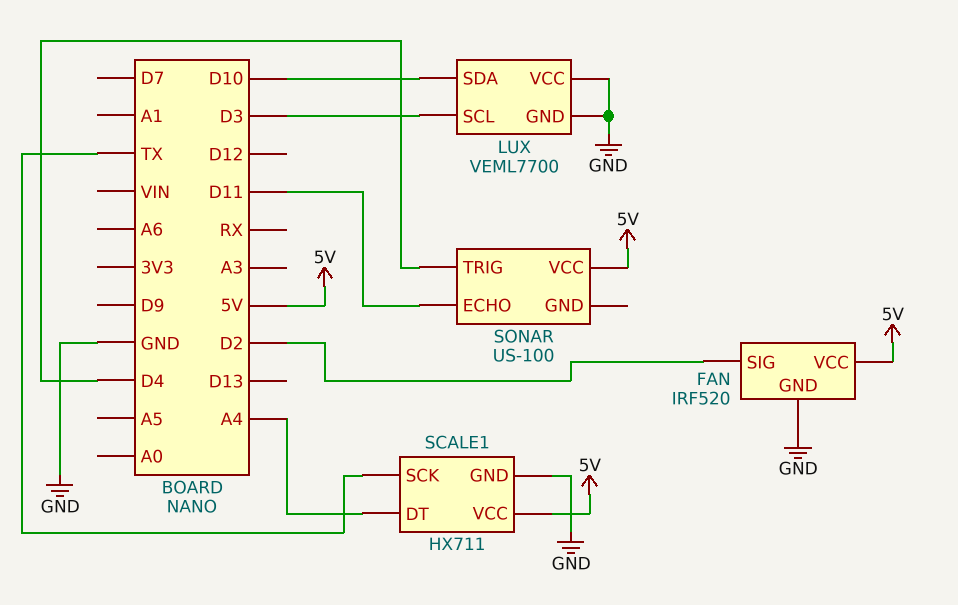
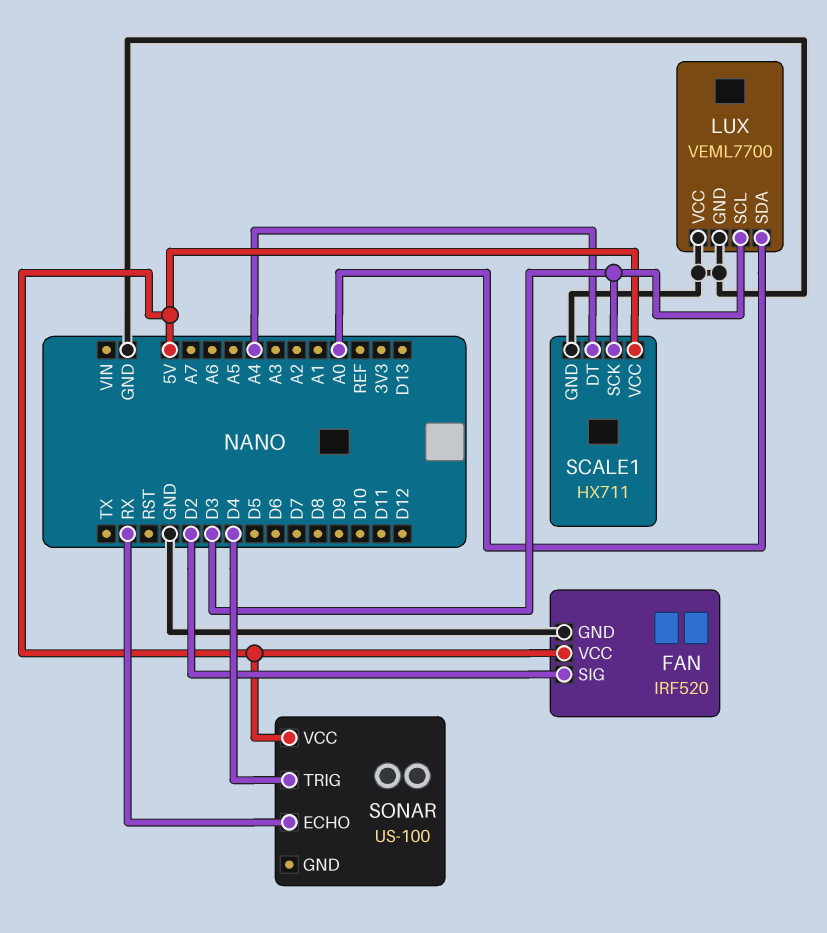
LUX pin SDA: D10 -> A0
SCALE1 pin SCK: TX -> D3
SONAR pin ECHO: D11 -> RX

